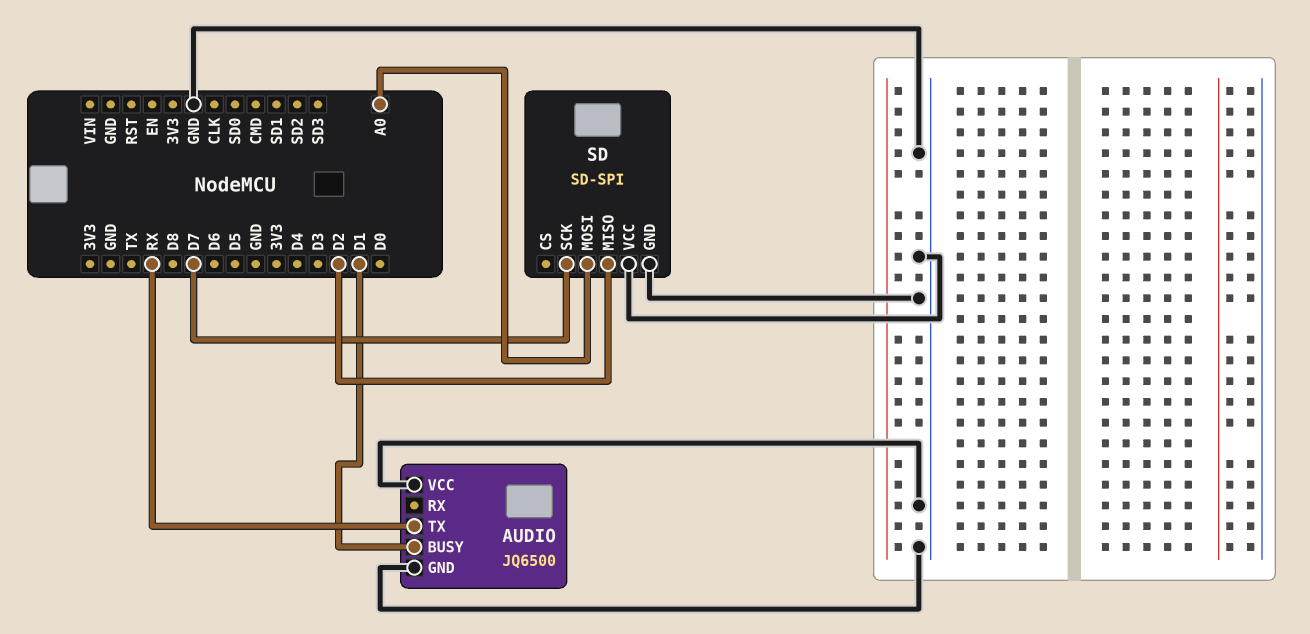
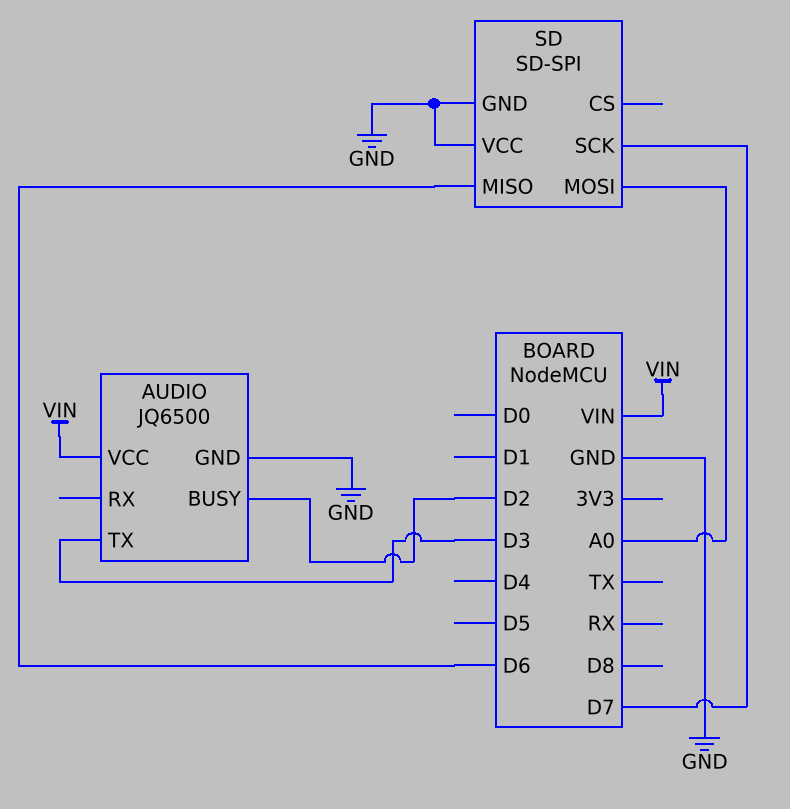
AUDIO pin BUSY: D1 -> D2
AUDIO pin TX: RX -> D3
AUDIO pin VCC: GND -> VIN
SD pin MISO: D2 -> D6

